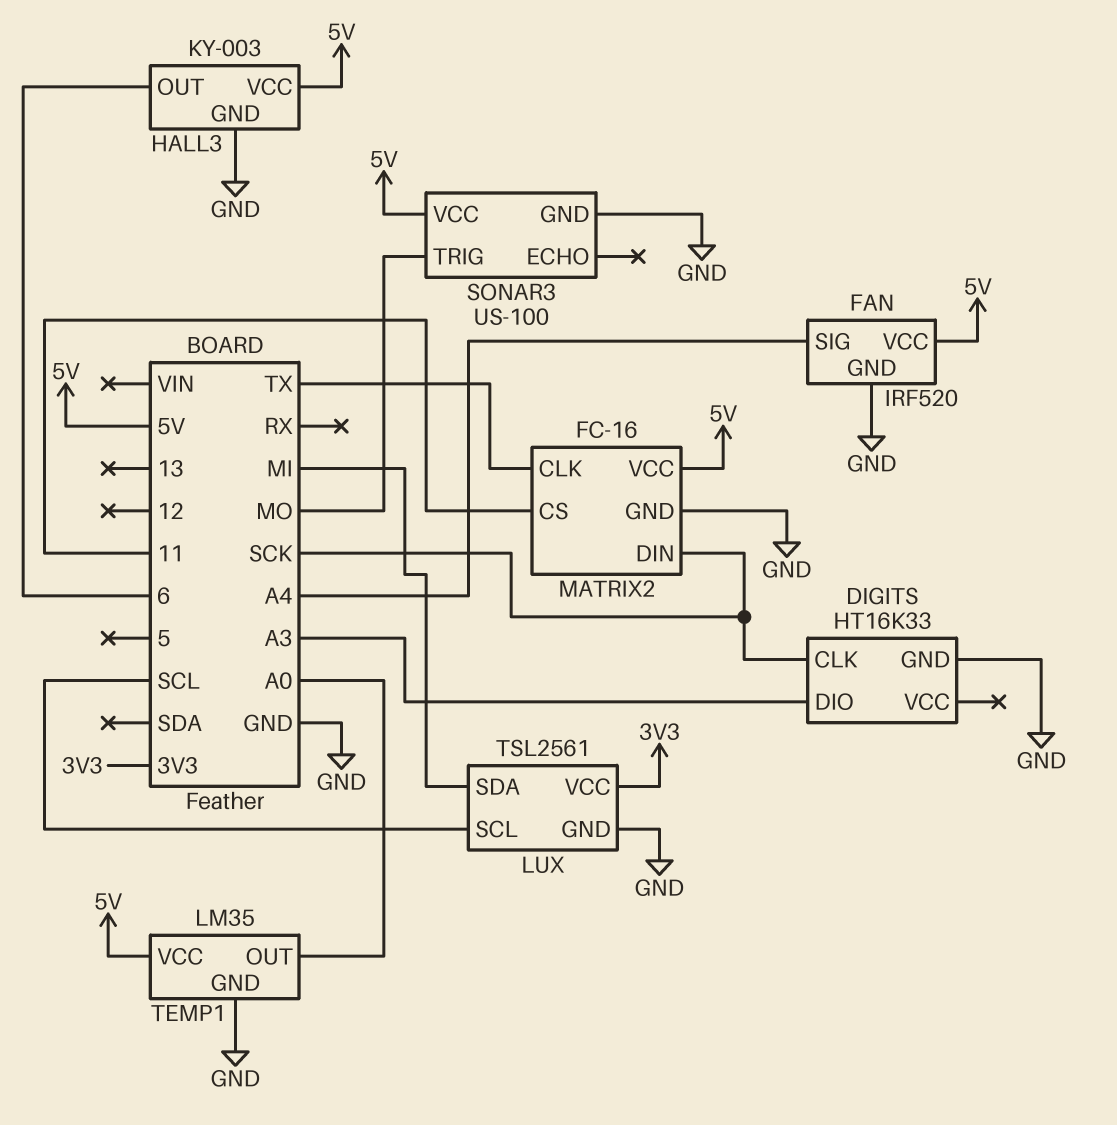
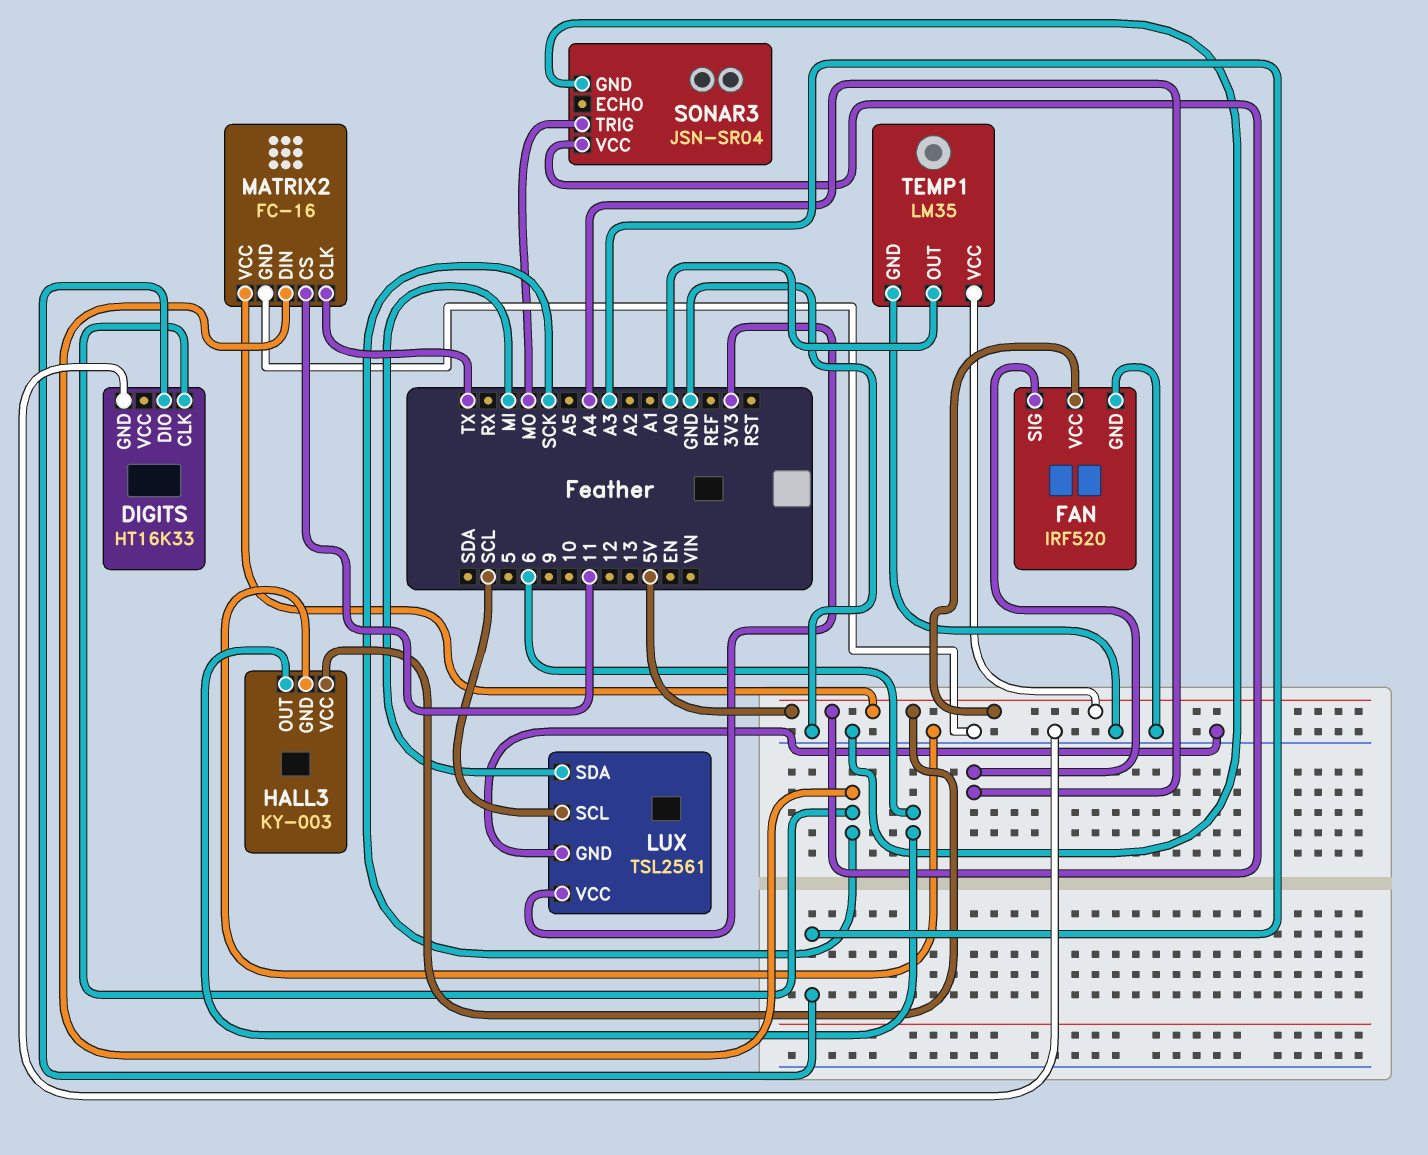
SONAR3: US-100 -> JSN-SR04

